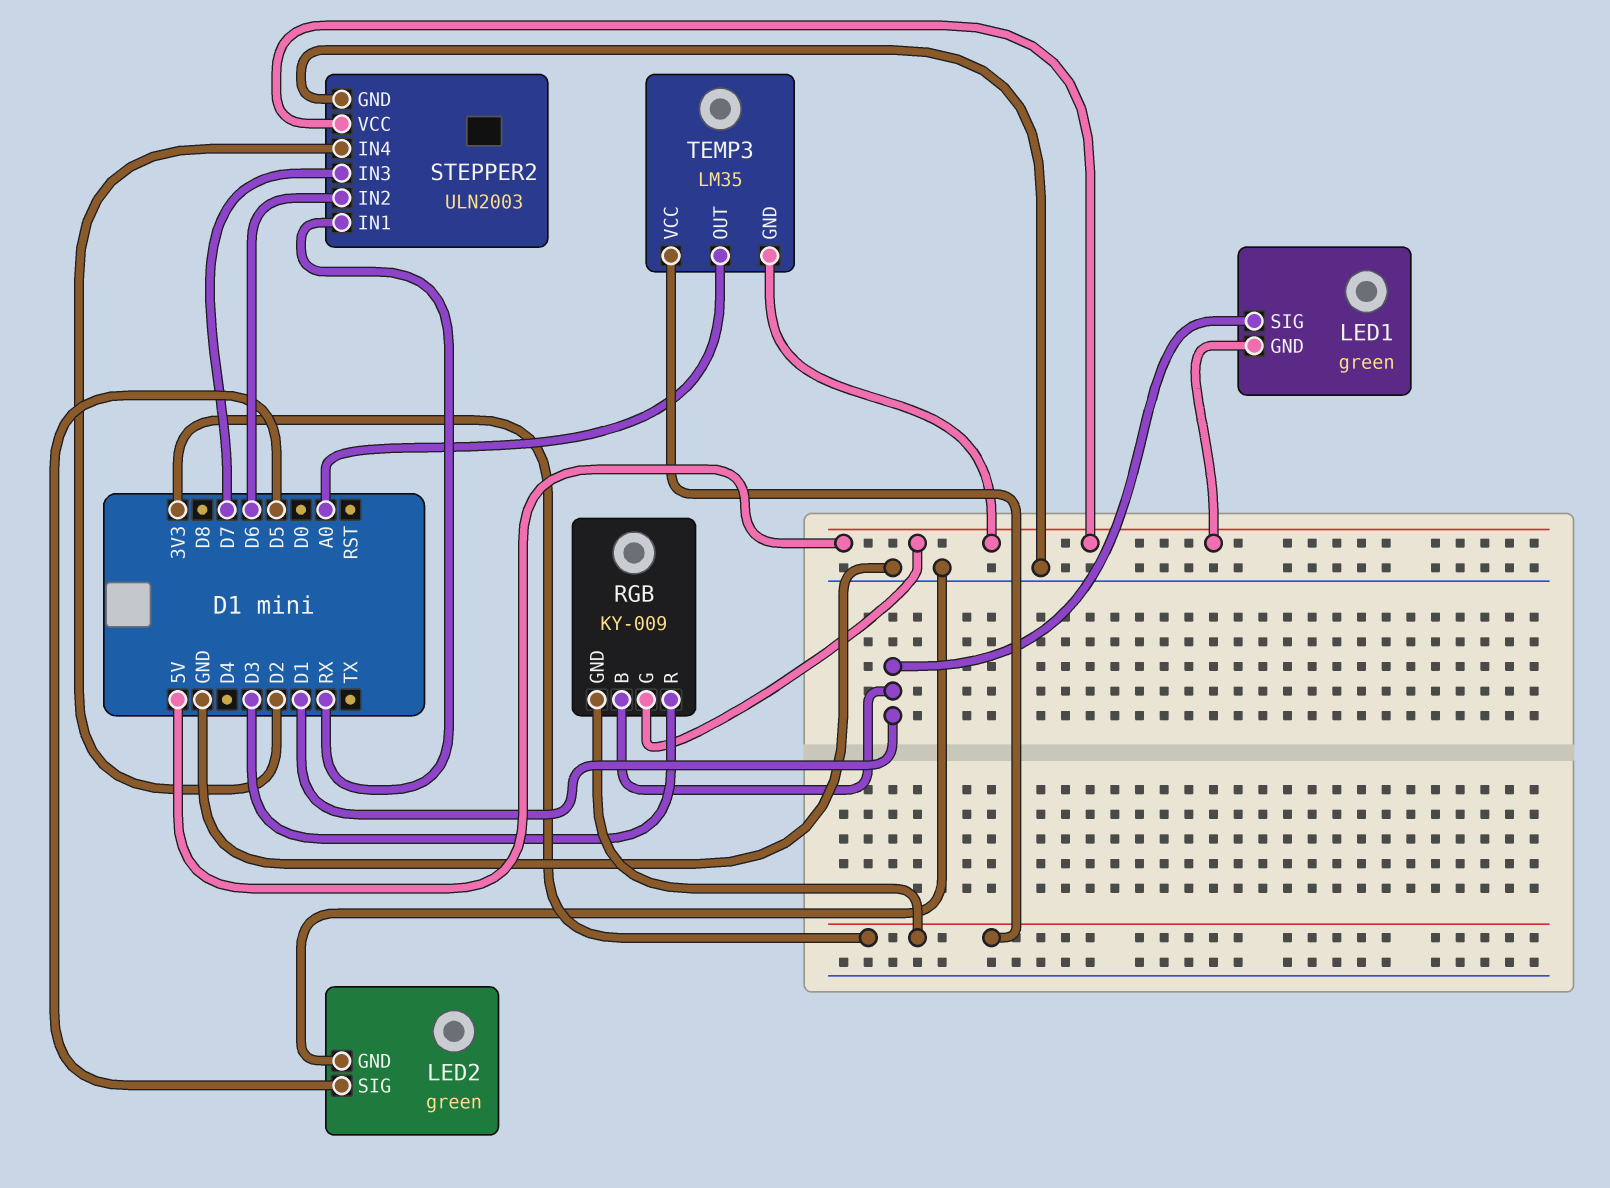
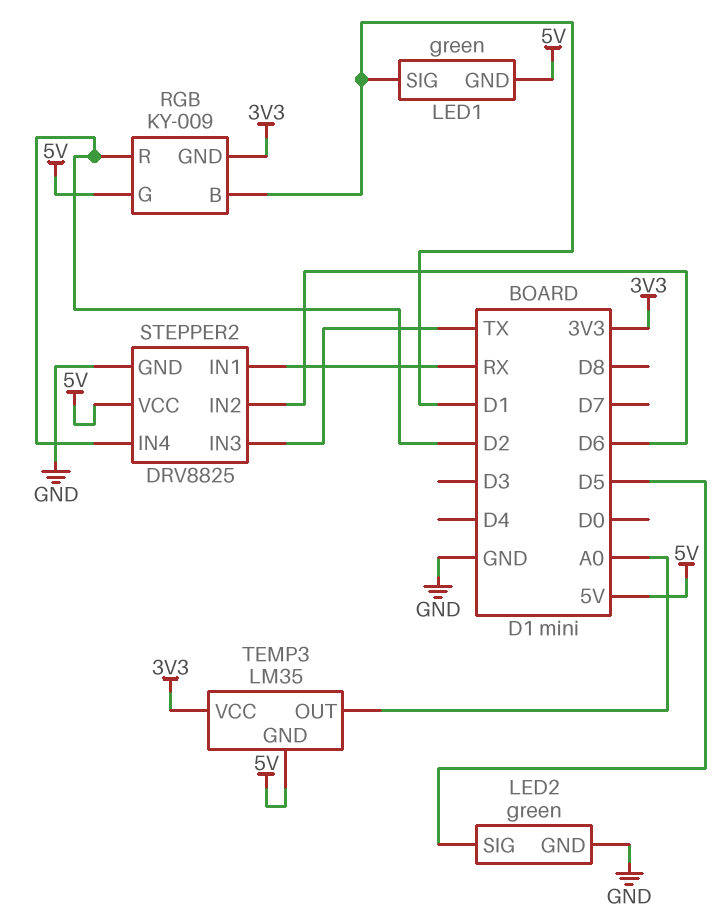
RGB pin R: D3 -> D2
STEPPER2: ULN2003 -> DRV8825
STEPPER2 pin IN3: D7 -> TX

